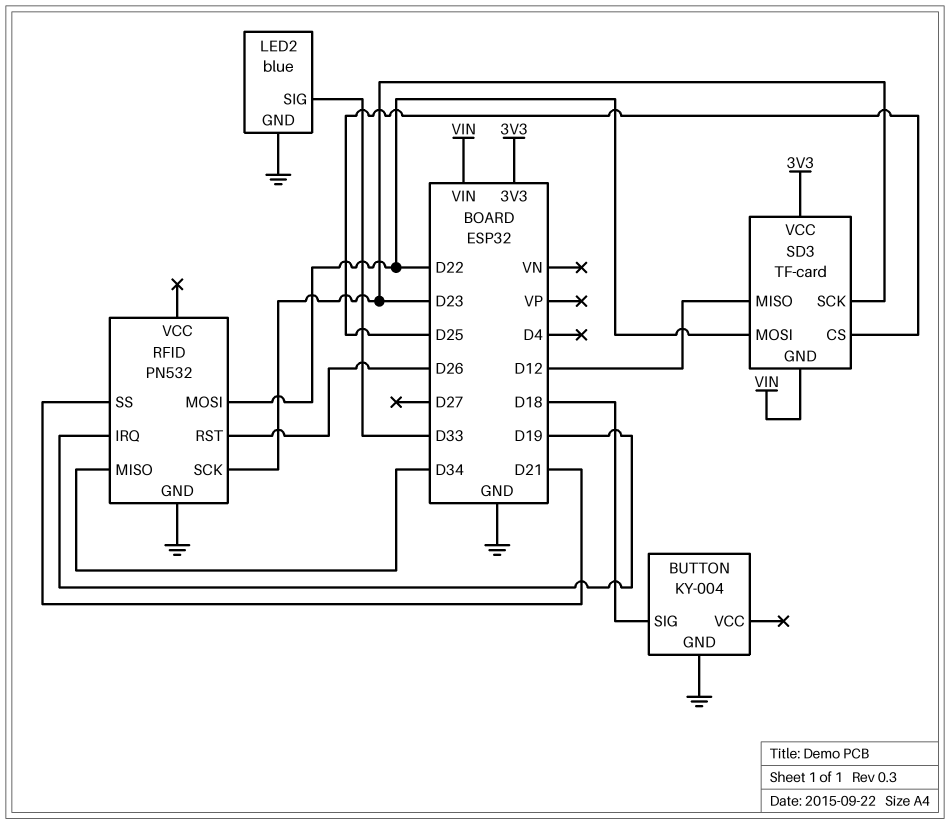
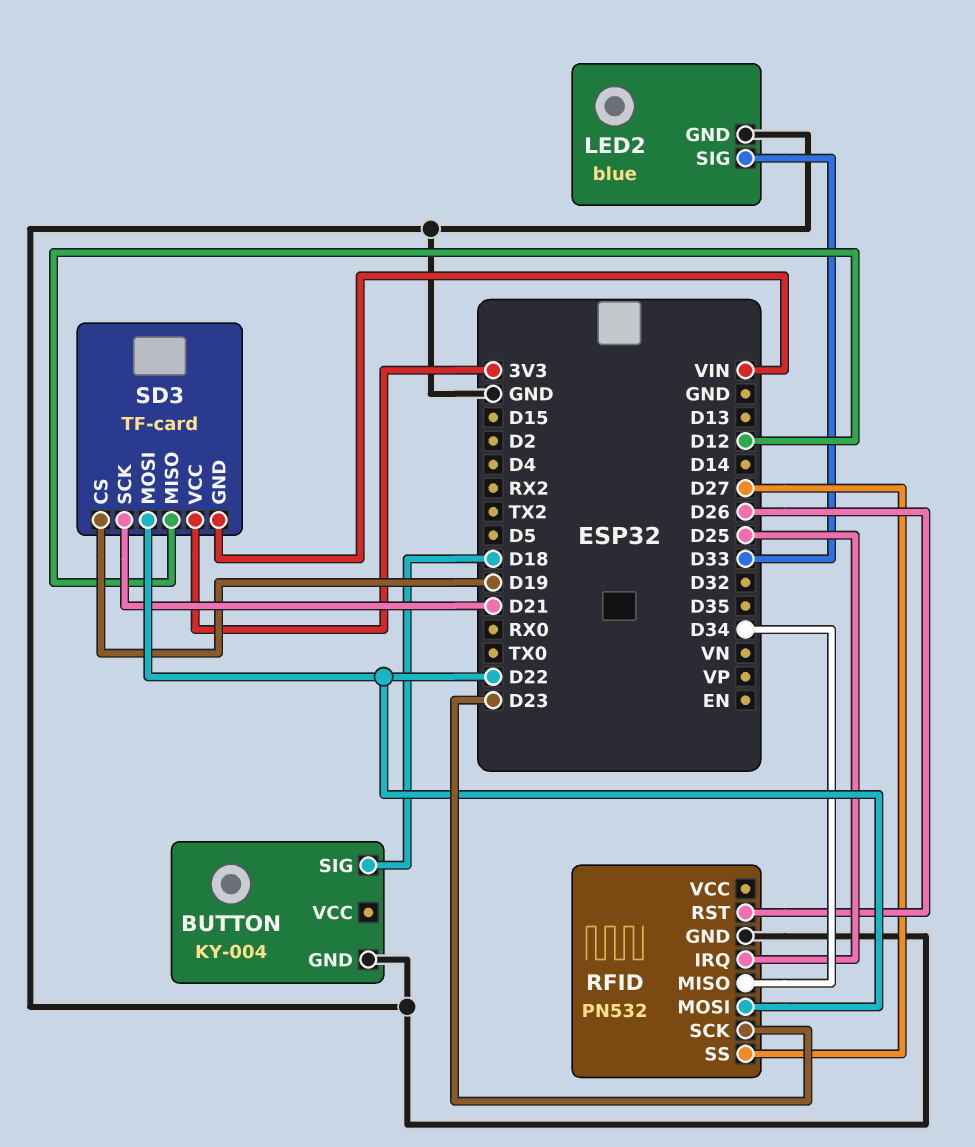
RFID pin IRQ: D19 -> D25
RFID pin SS: D21 -> D27
SD3 pin CS: D25 -> D19
SD3 pin SCK: D23 -> D21

